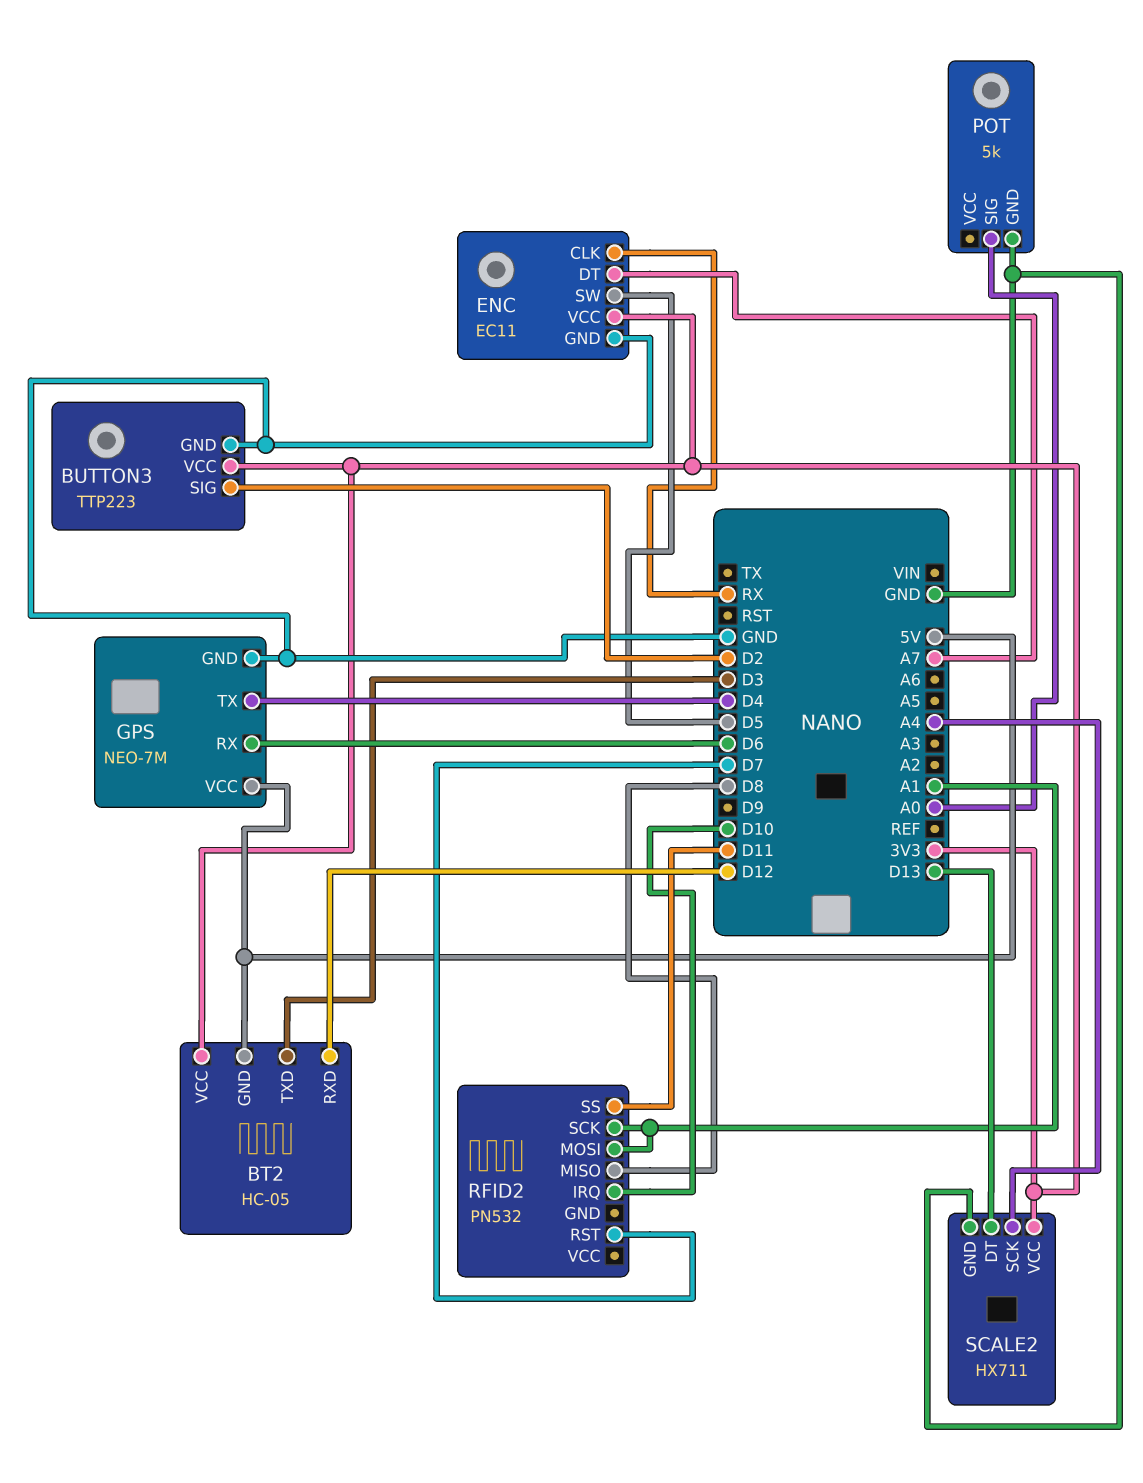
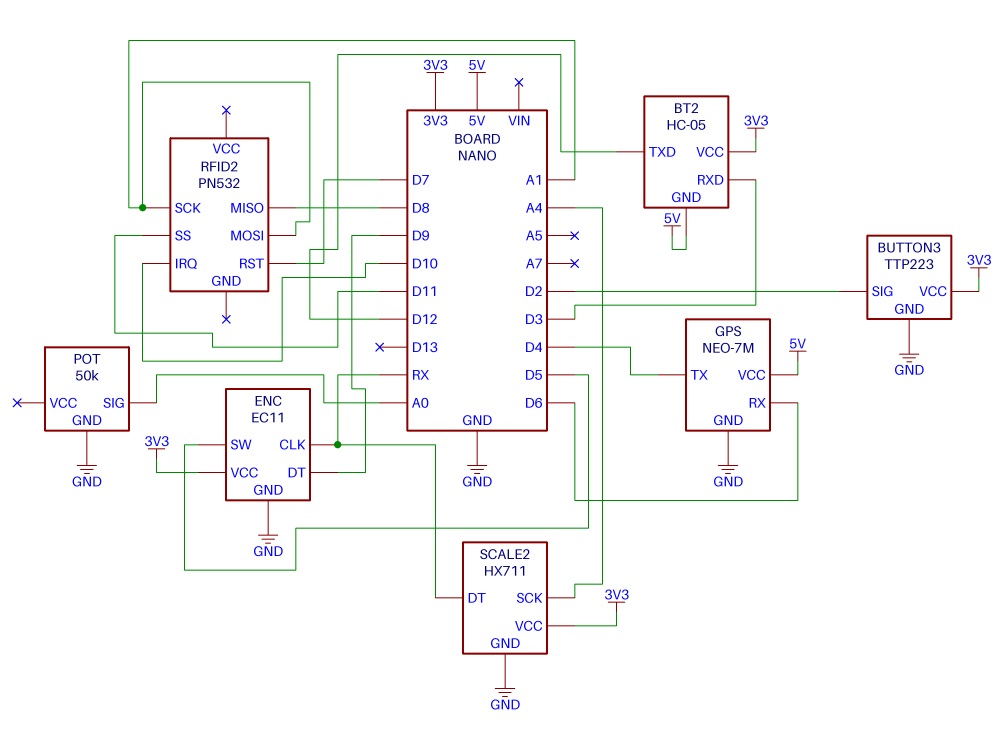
BT2 pin RXD: D12 -> D3
BT2 pin TXD: D3 -> D12
ENC pin DT: A7 -> D9
POT: 5k -> 50k
SCALE2 pin DT: D13 -> RX

